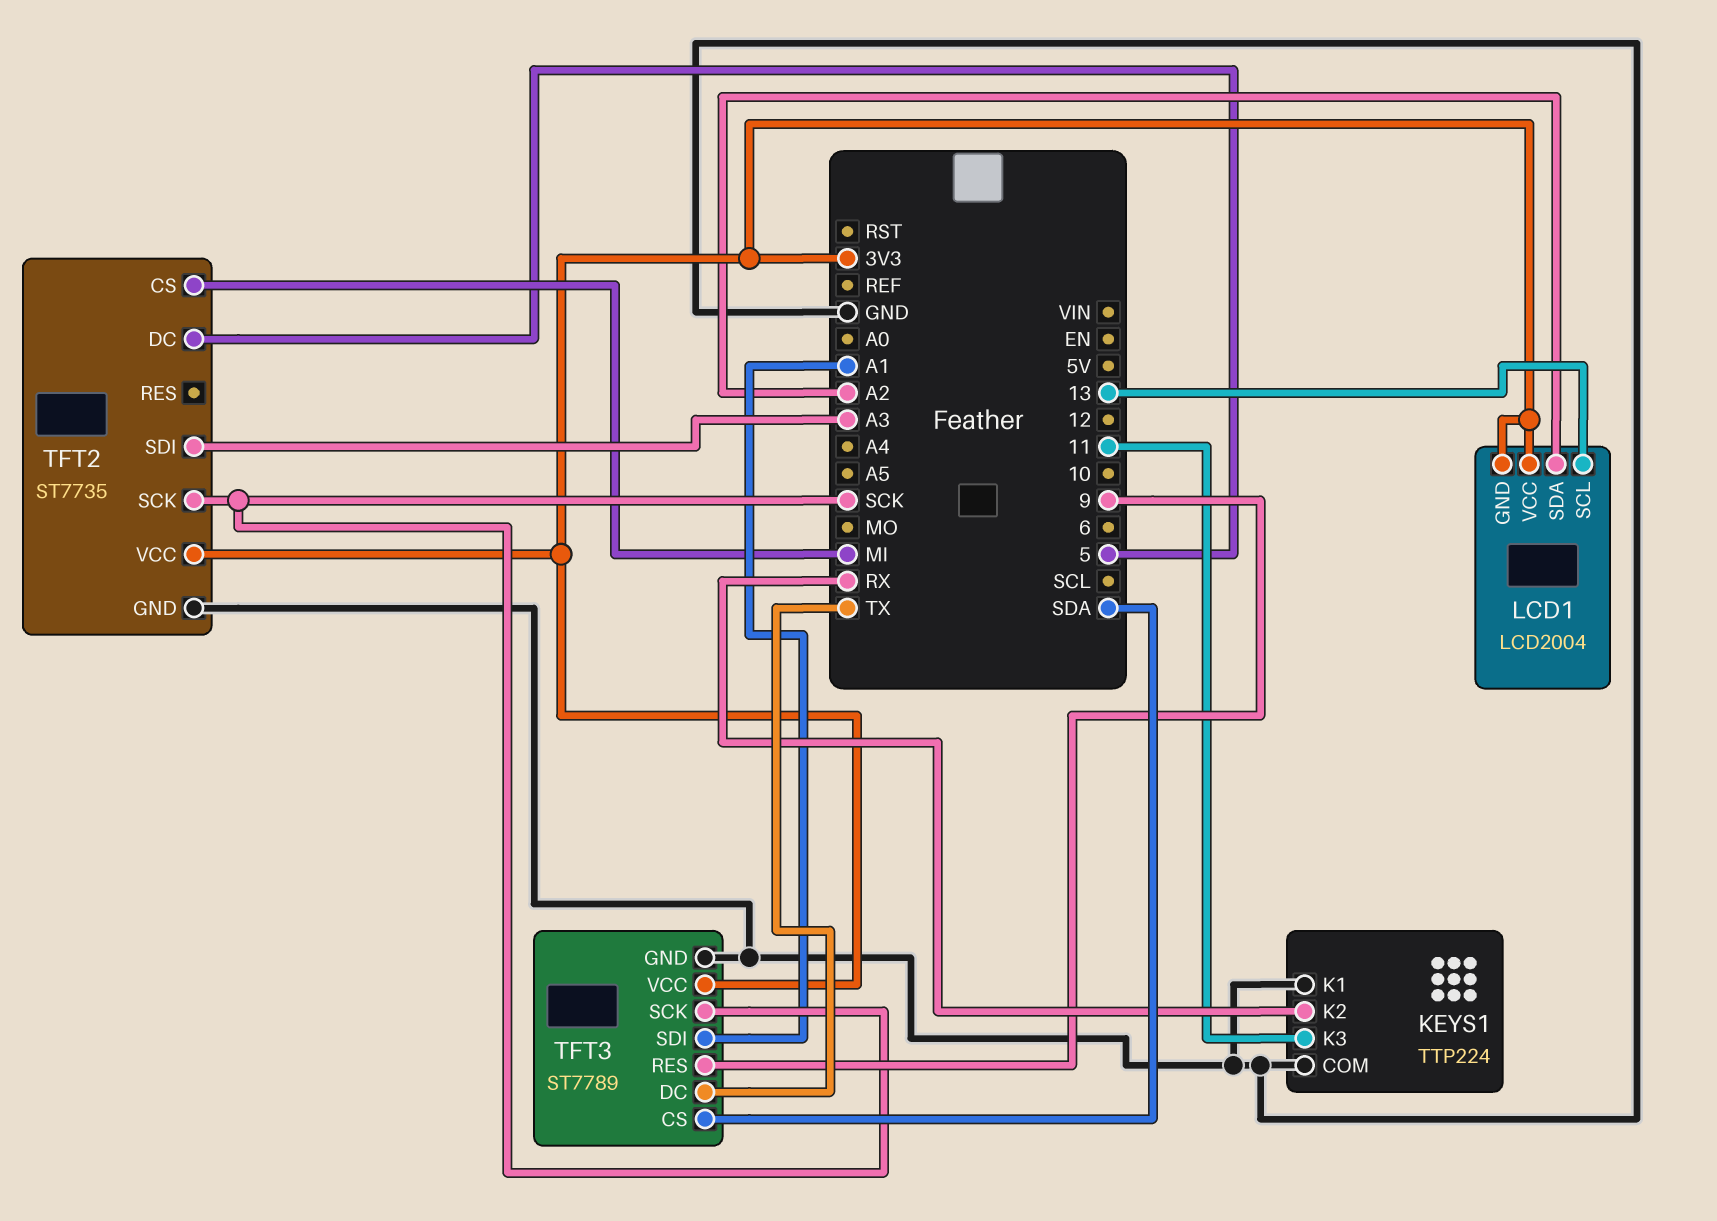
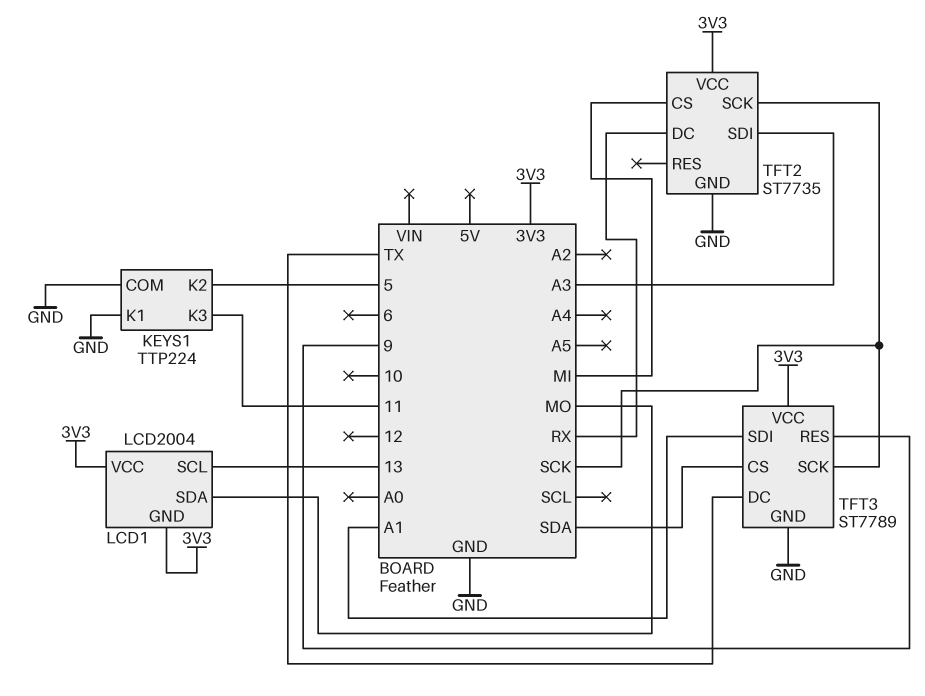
KEYS1 pin K2: RX -> 5
LCD1 pin SDA: A2 -> MO
TFT2 pin DC: 5 -> RX

